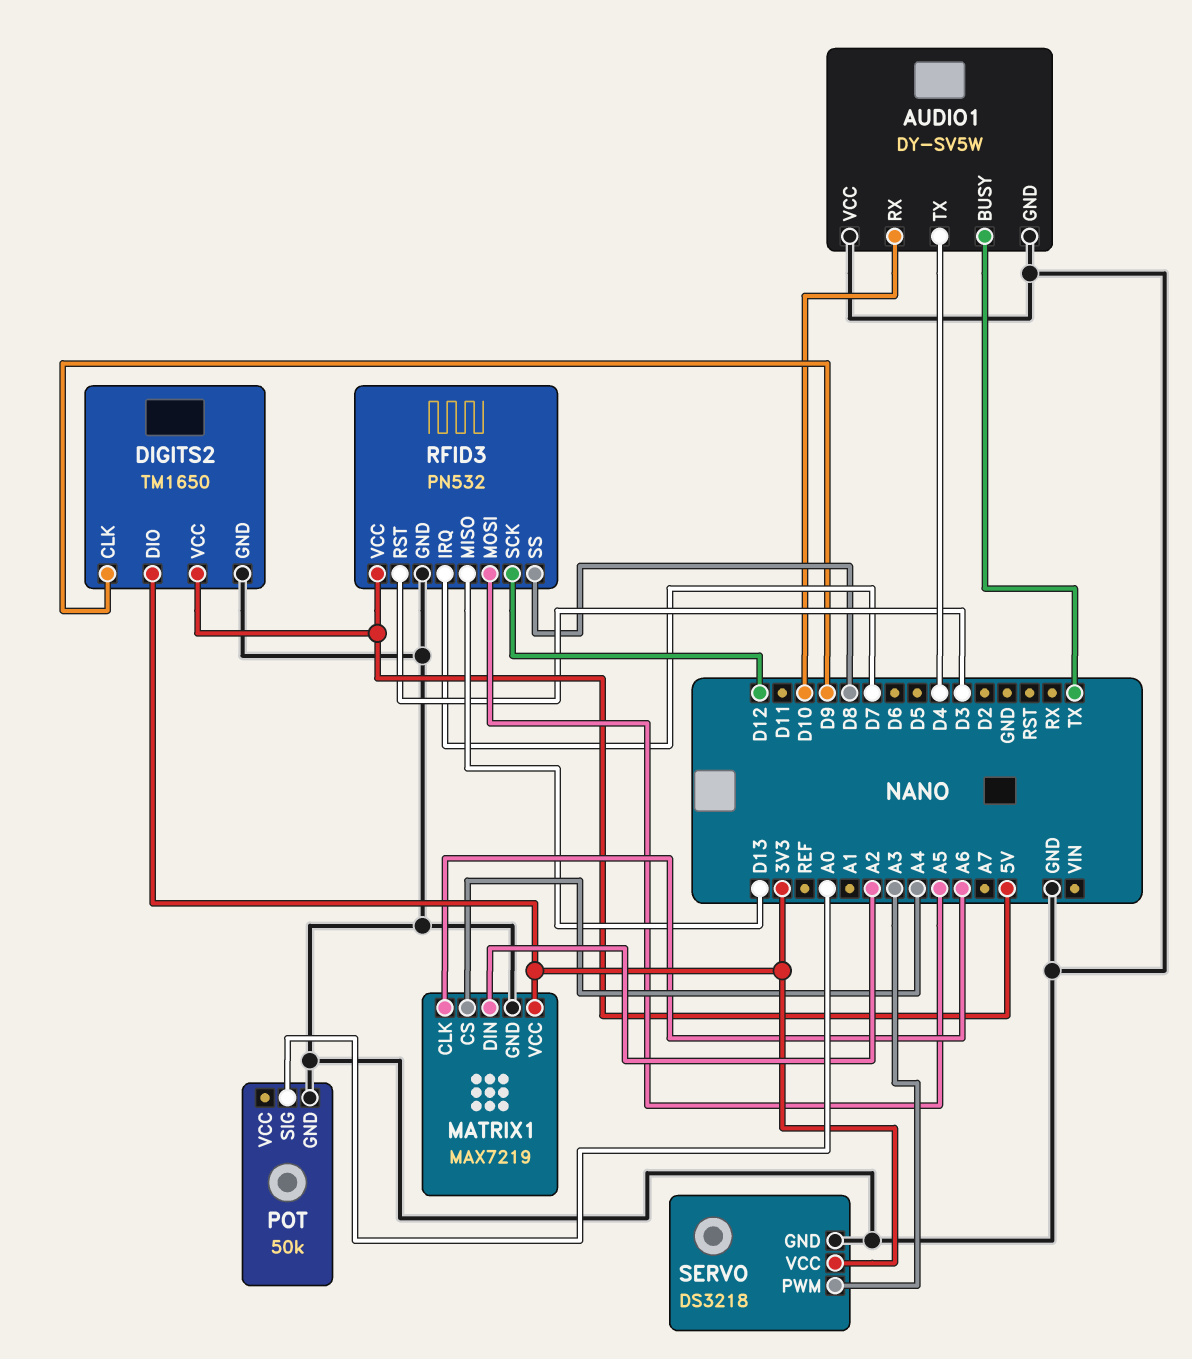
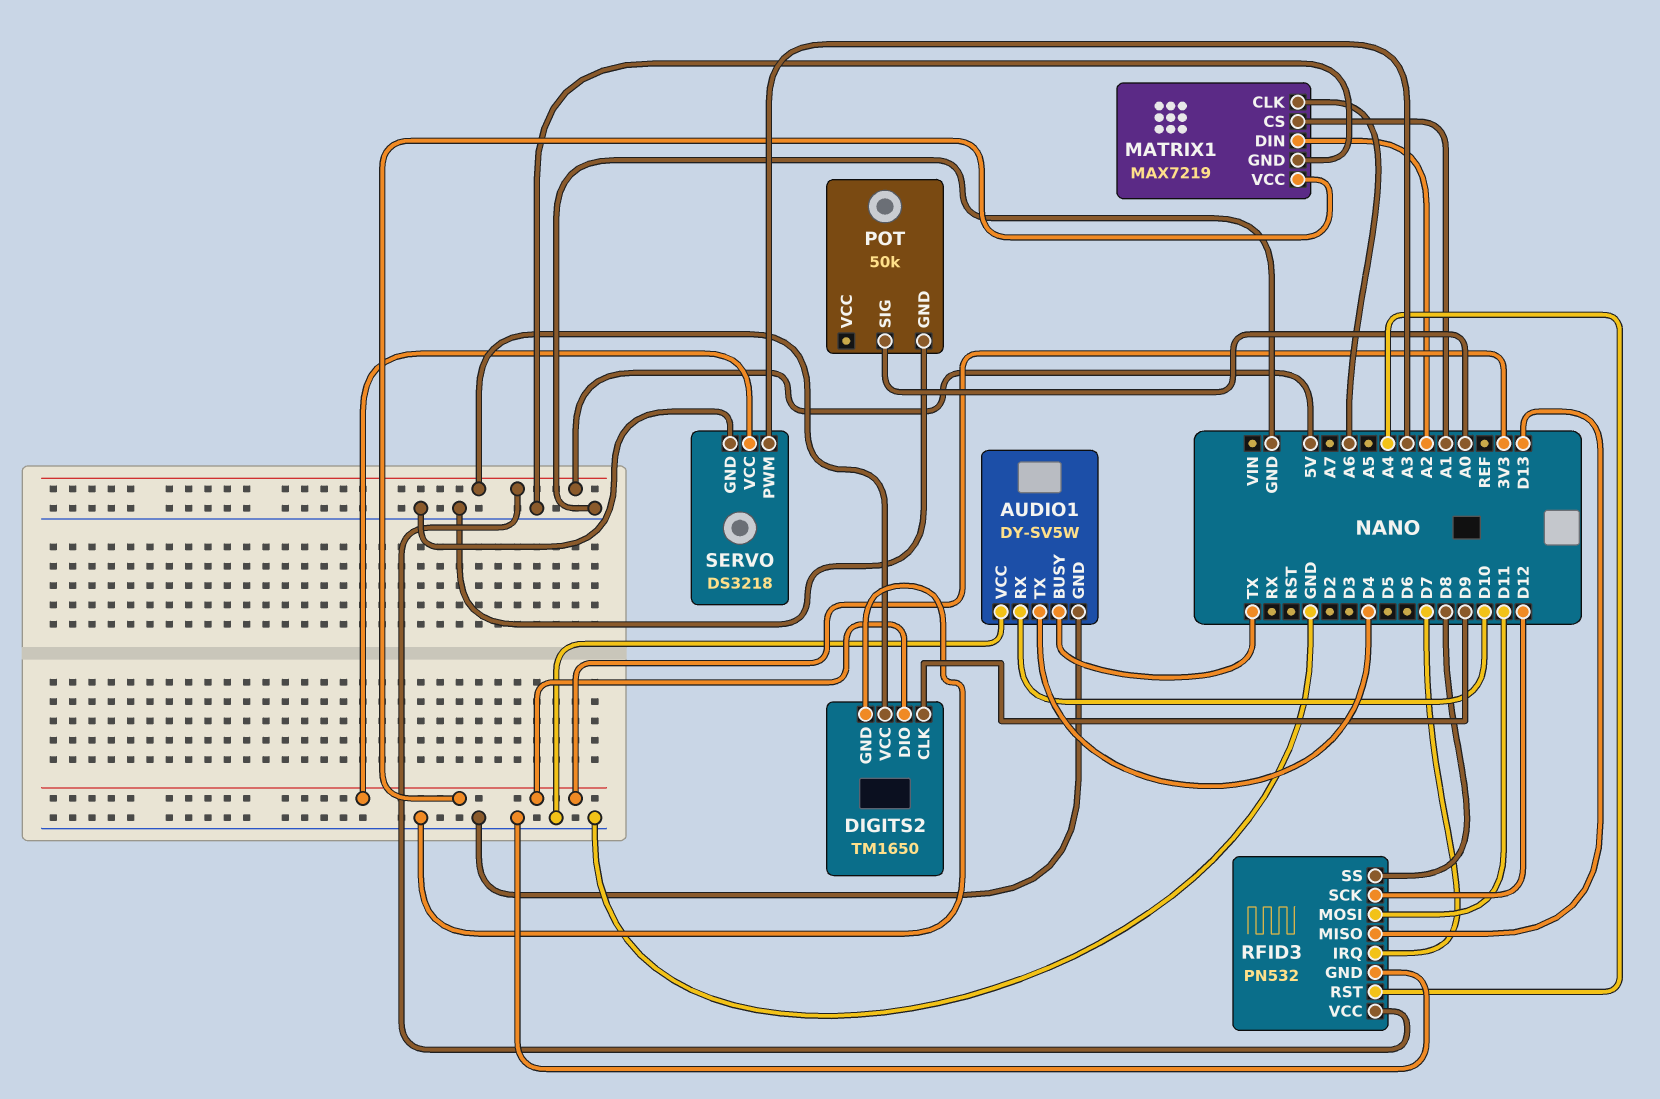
MATRIX1 pin CS: A4 -> A1
RFID3 pin MOSI: A5 -> D11
RFID3 pin RST: D3 -> A4

